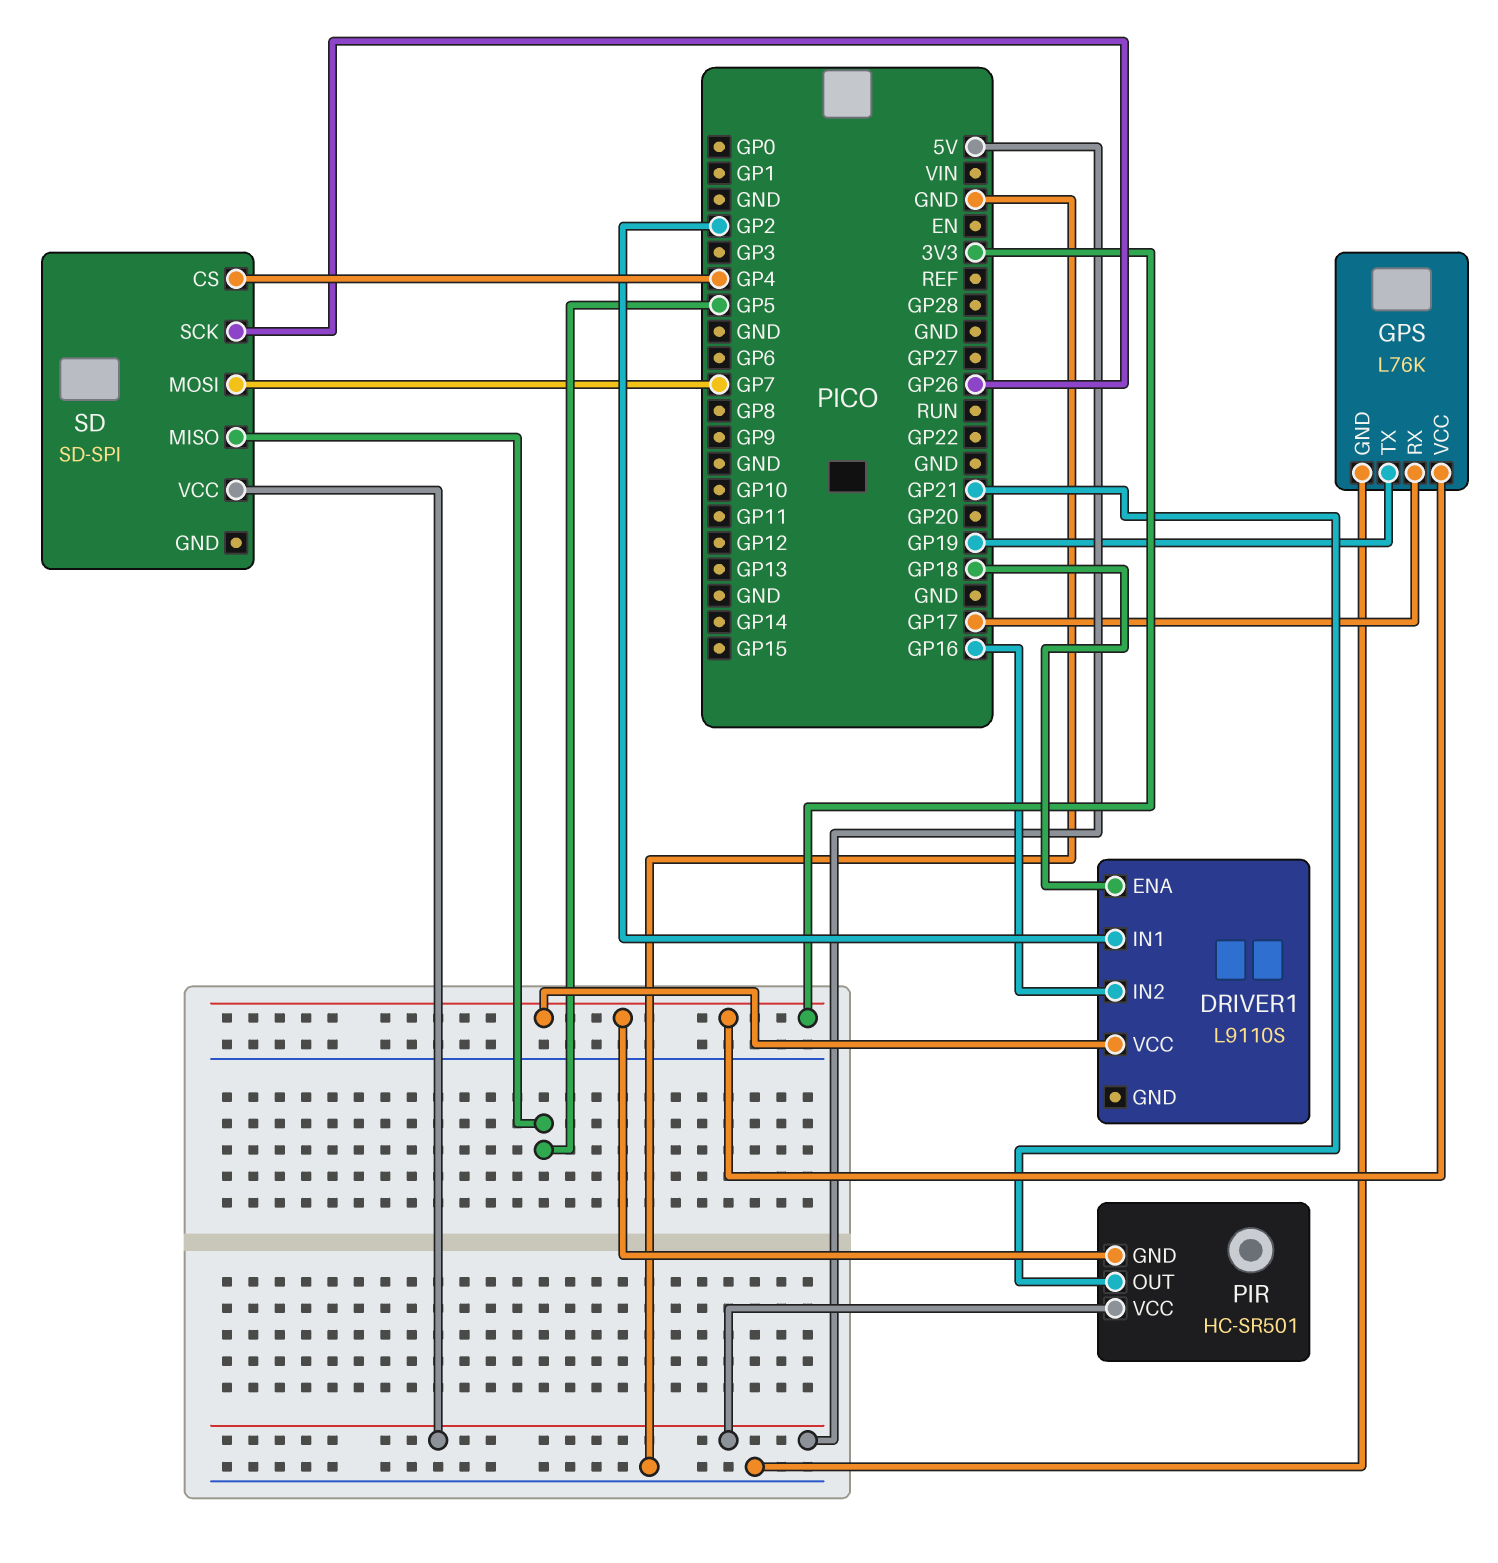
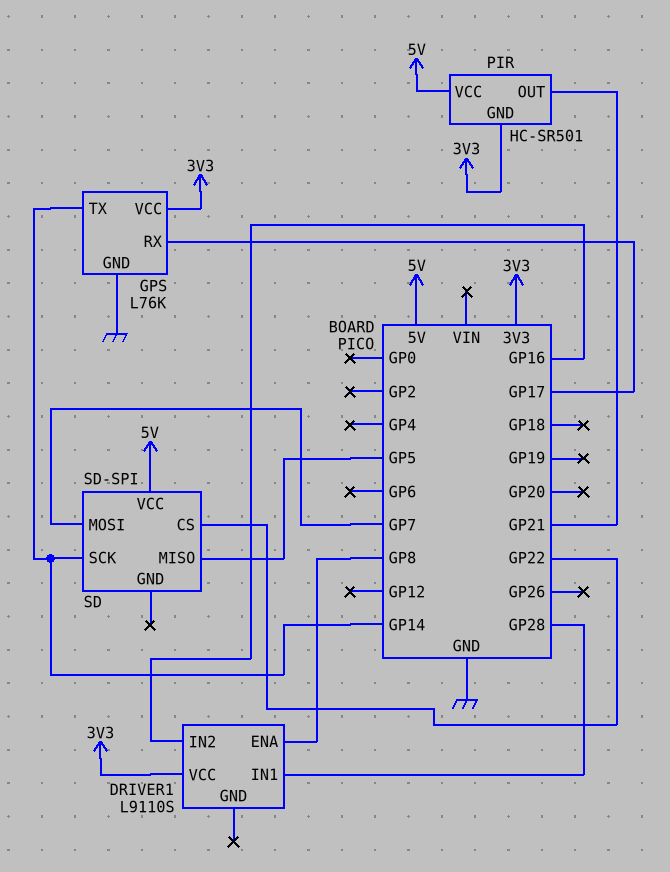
DRIVER1 pin ENA: GP18 -> GP8
DRIVER1 pin IN1: GP2 -> GP28
GPS pin TX: GP19 -> GP14
SD pin CS: GP4 -> GP22
SD pin SCK: GP26 -> GP14

